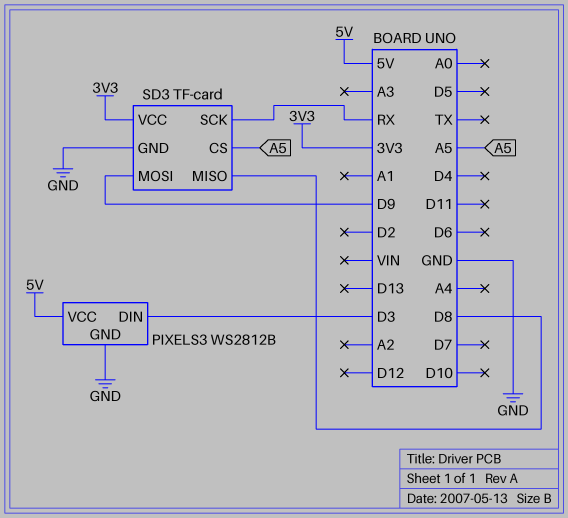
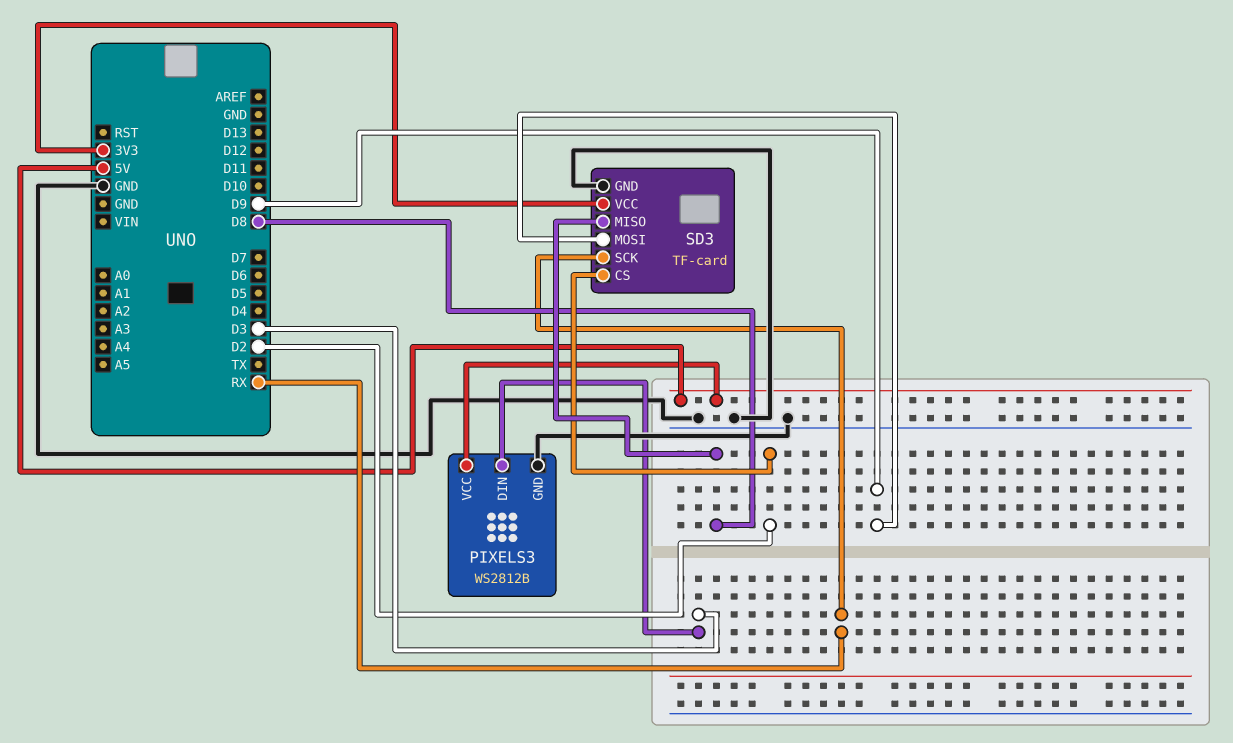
SD3 pin CS: A5 -> D2

